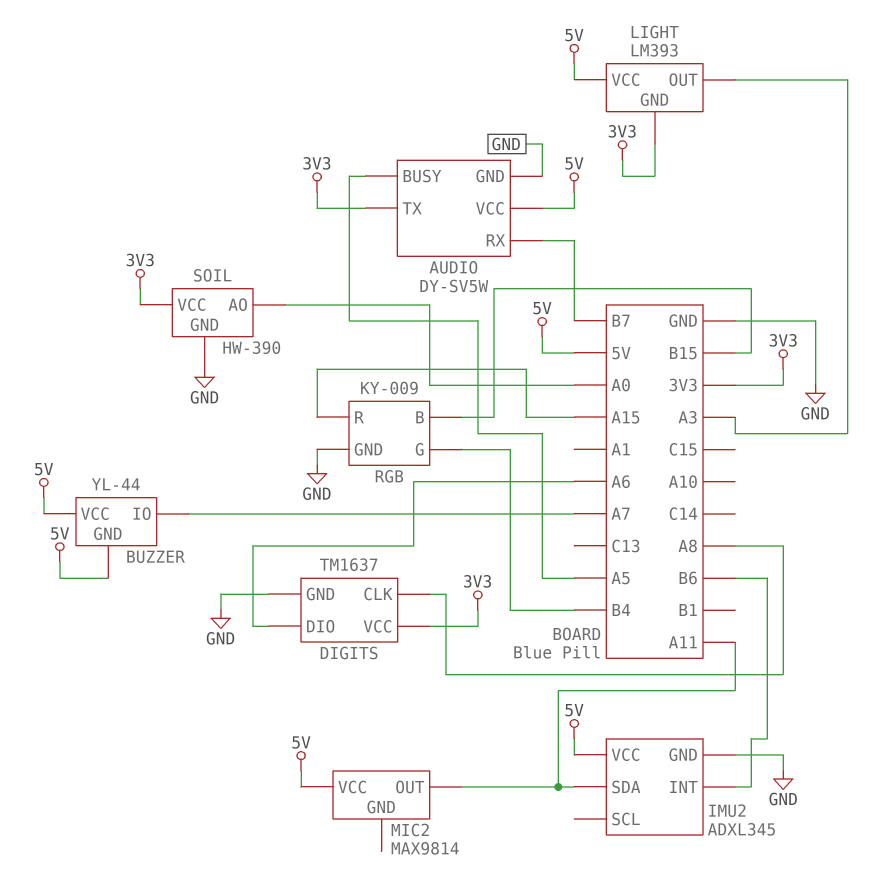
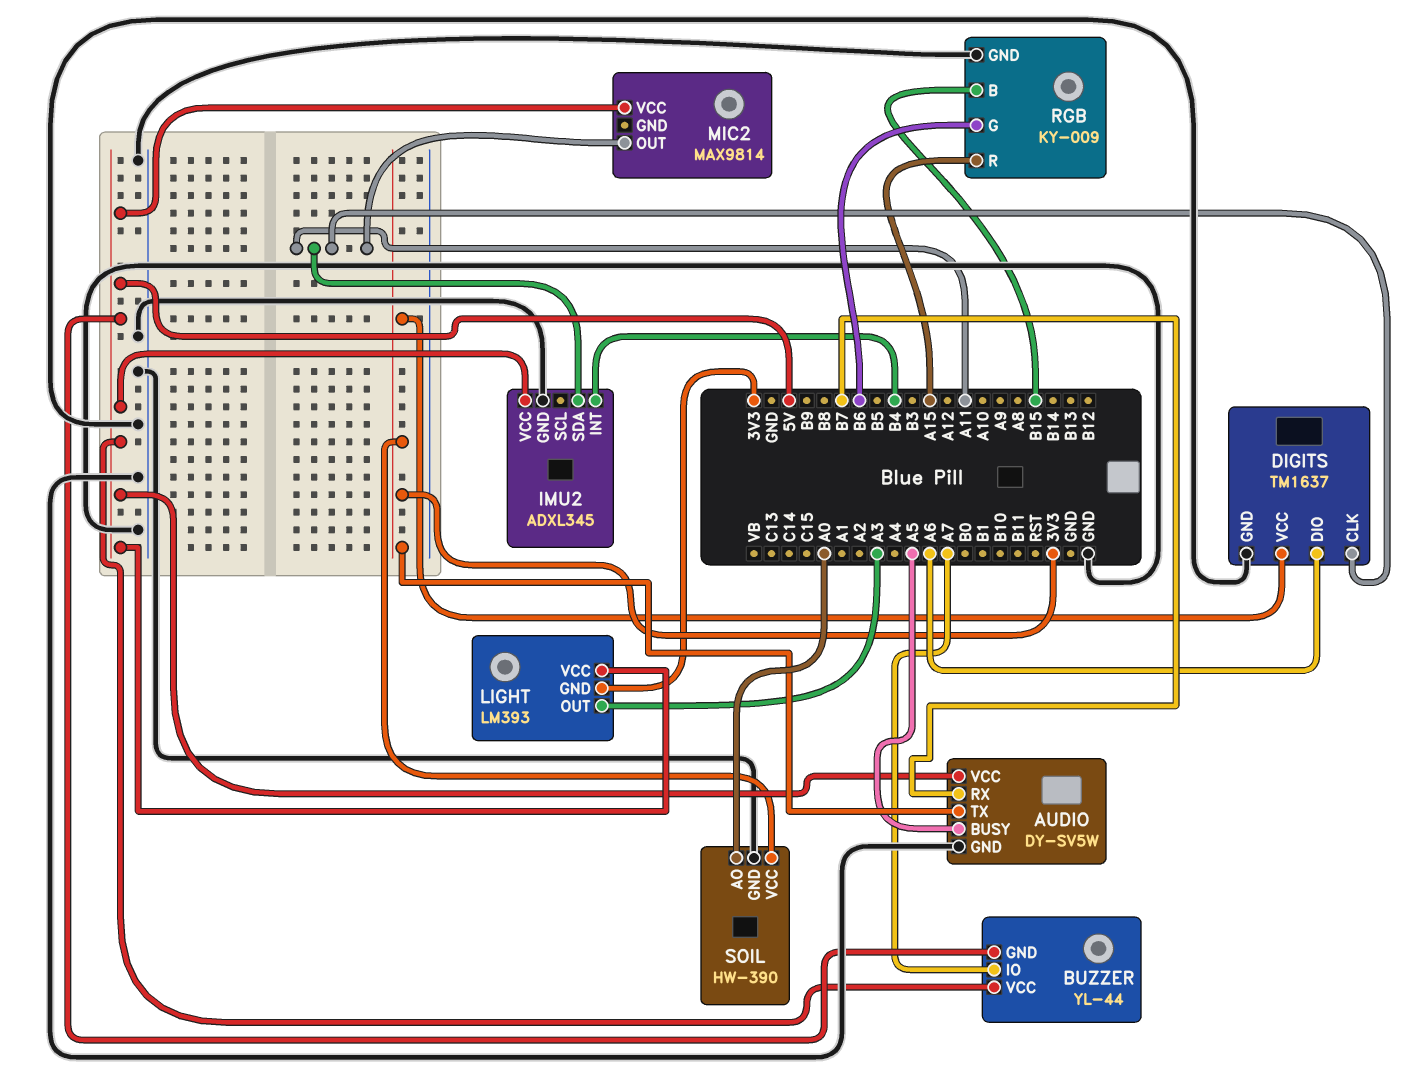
DIGITS pin CLK: A8 -> A11
IMU2 pin INT: B6 -> B4
RGB pin G: B4 -> B6

